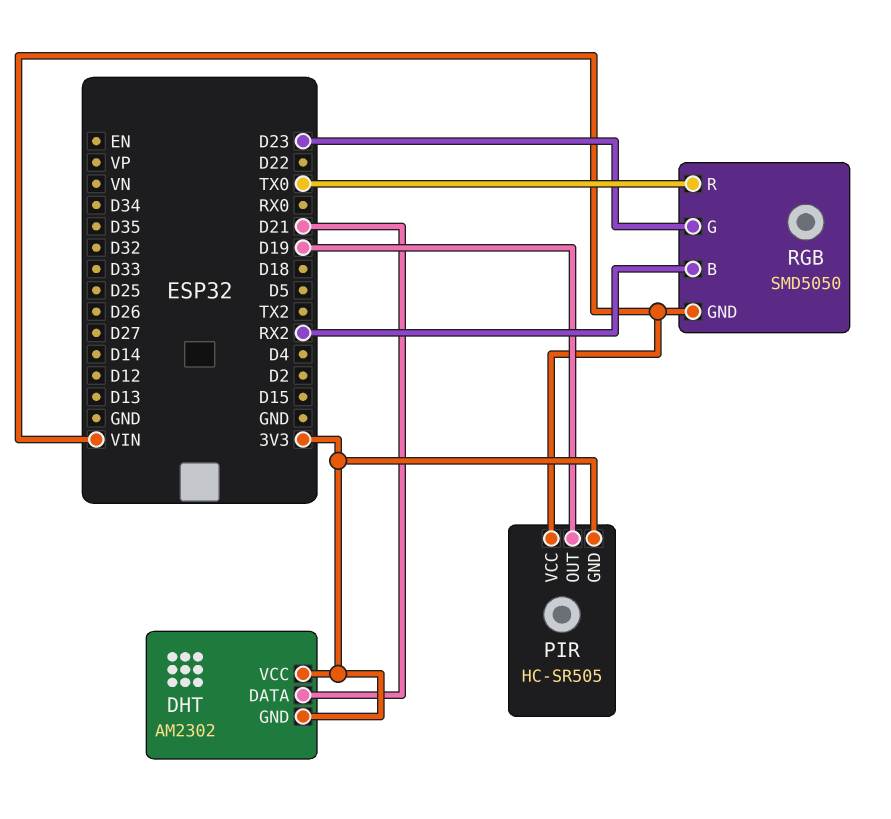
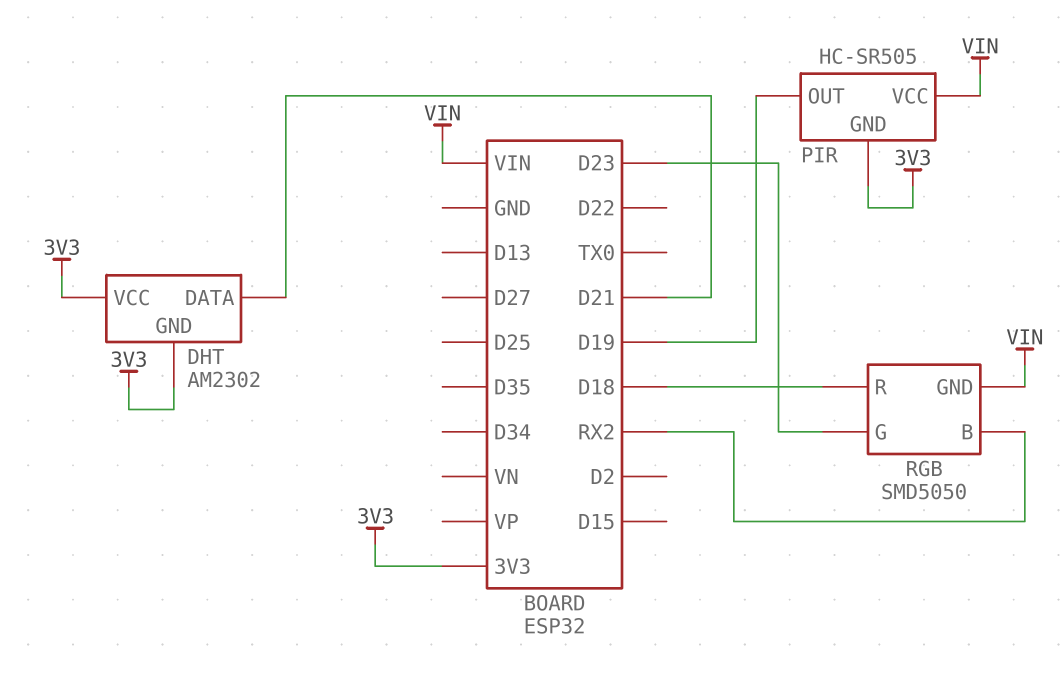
RGB pin R: TX0 -> D18

